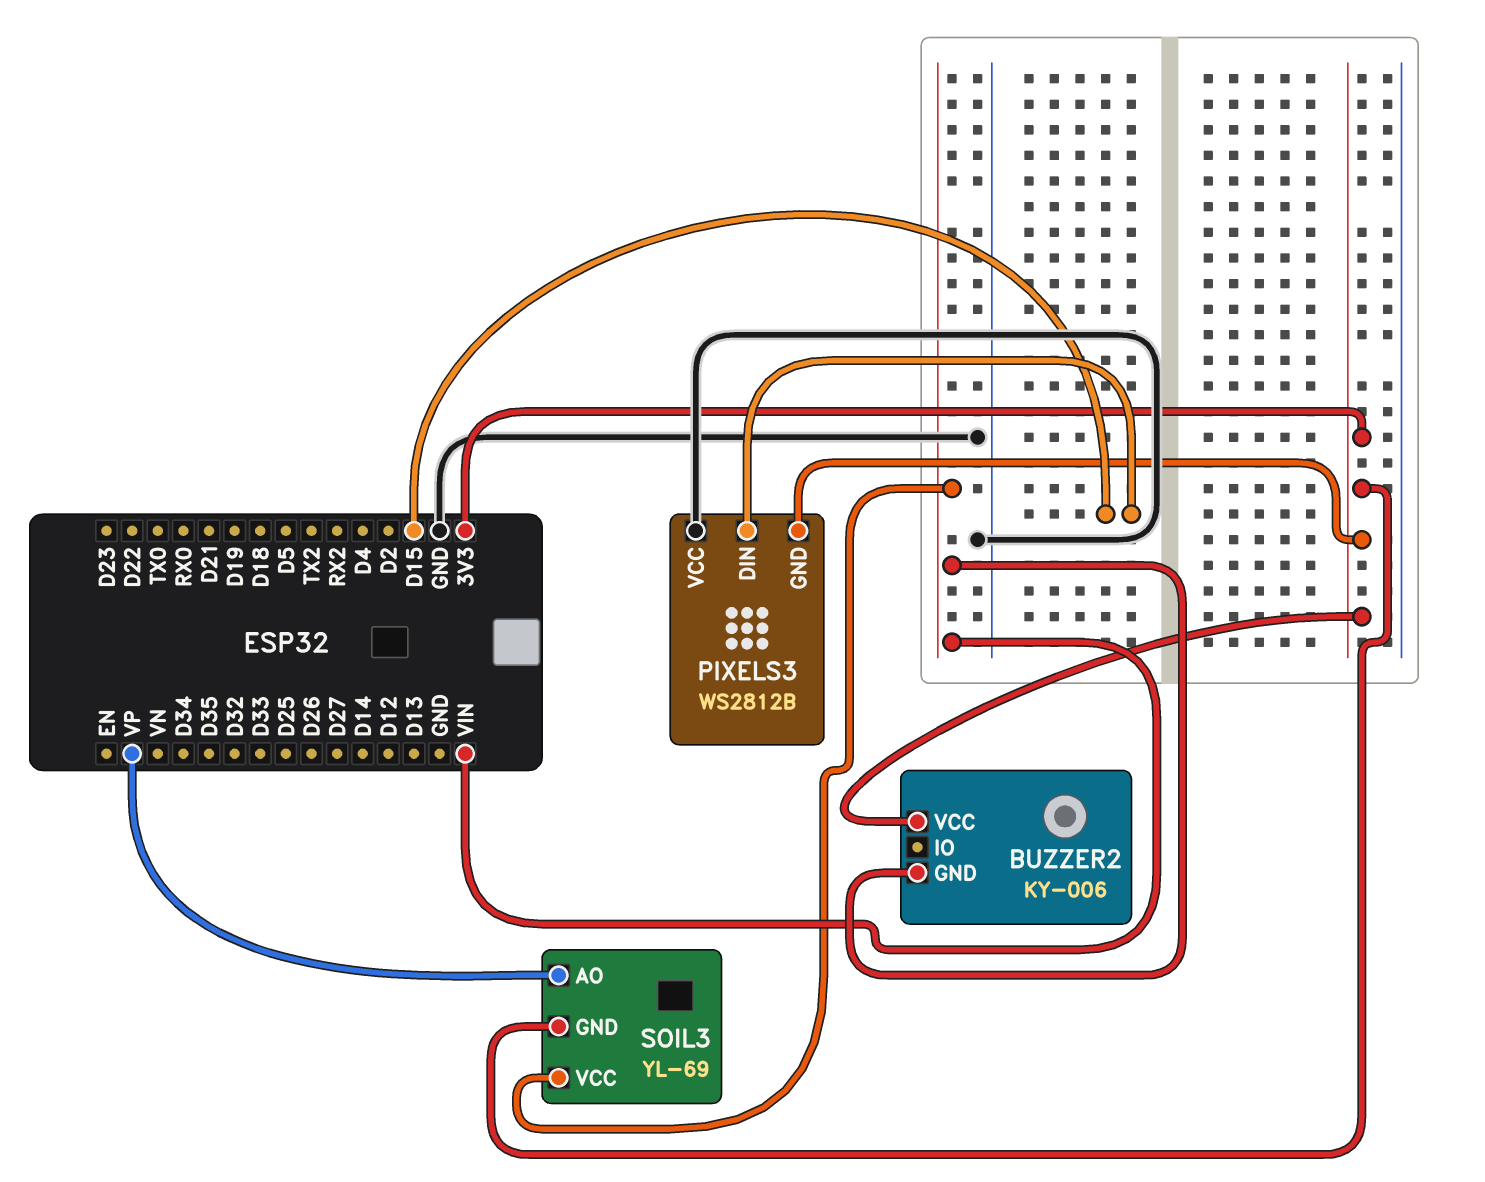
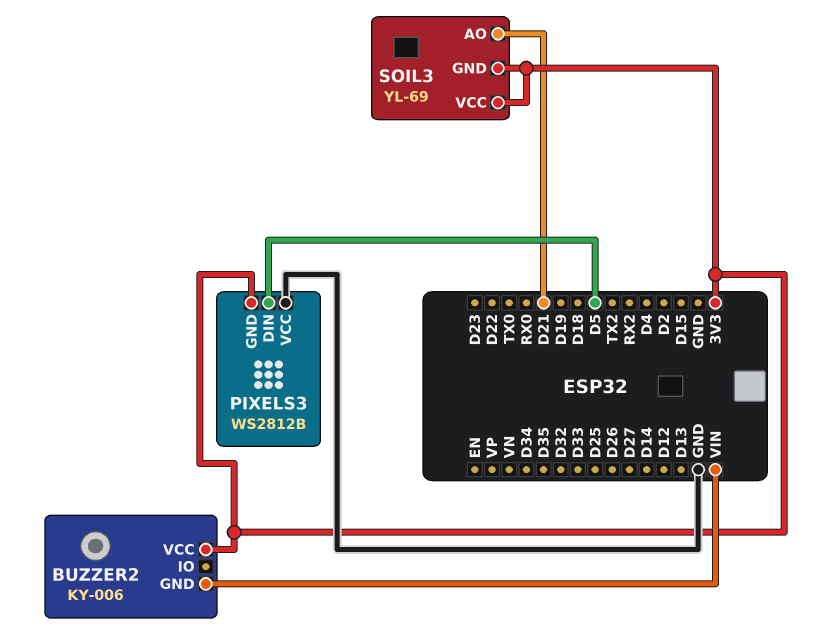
PIXELS3 pin DIN: D15 -> D5
SOIL3 pin AO: VP -> D21
SOIL3 pin VCC: VIN -> 3V3

